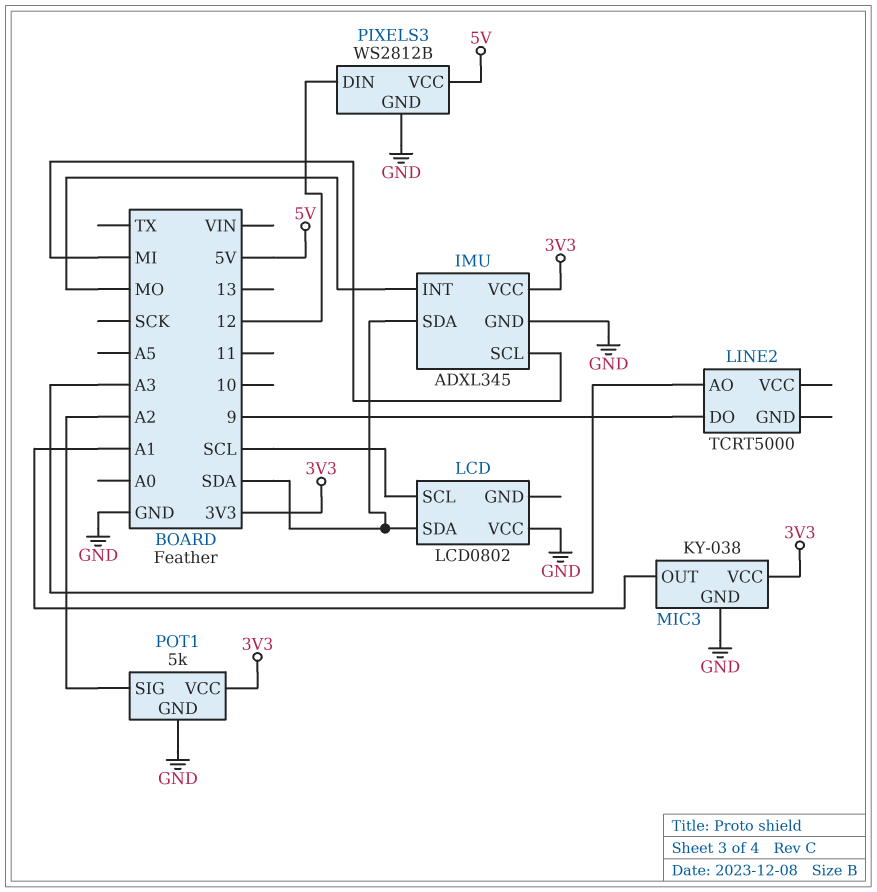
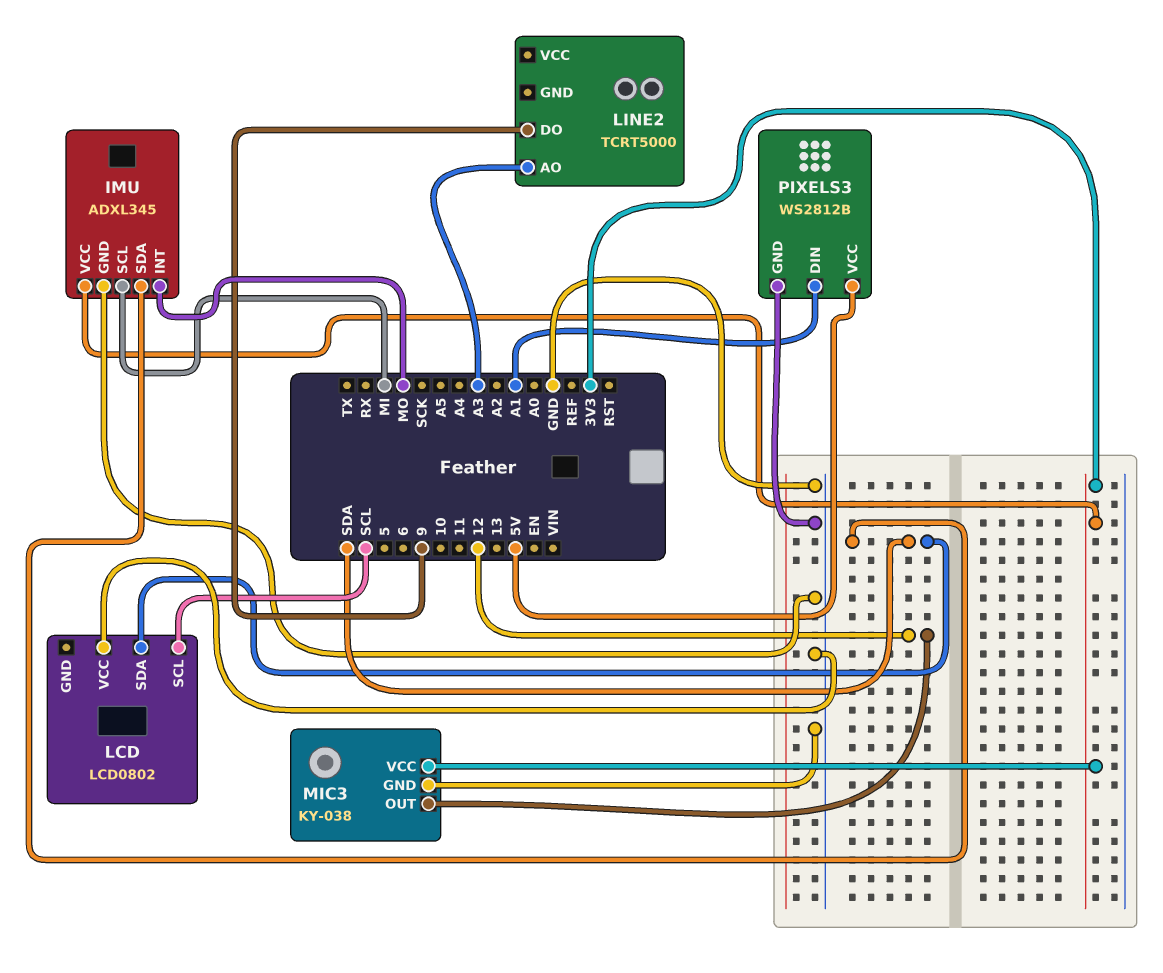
MIC3 pin OUT: A1 -> 12
PIXELS3 pin DIN: 12 -> A1
POT1: 5k -> none
POT1 pin GND: GND -> none
POT1 pin SIG: A2 -> none
POT1 pin VCC: 3V3 -> none

